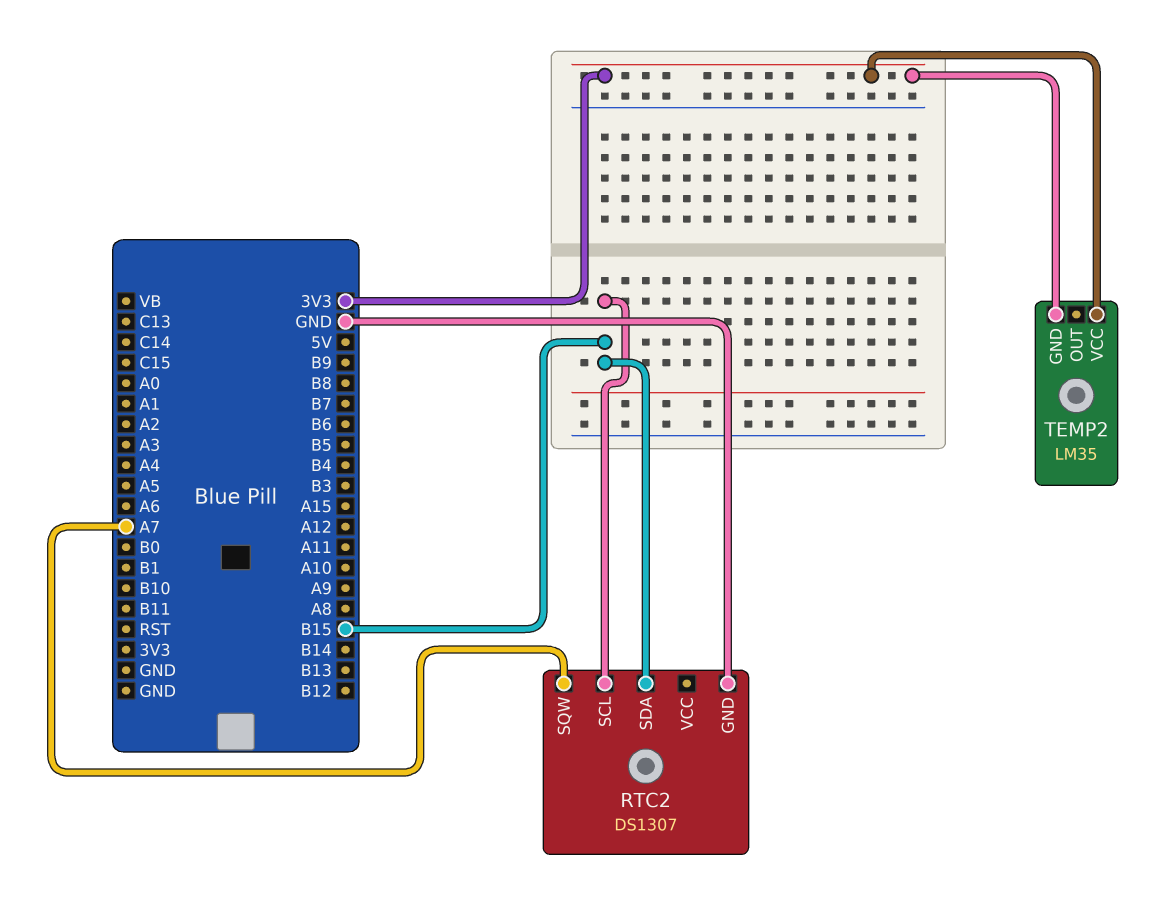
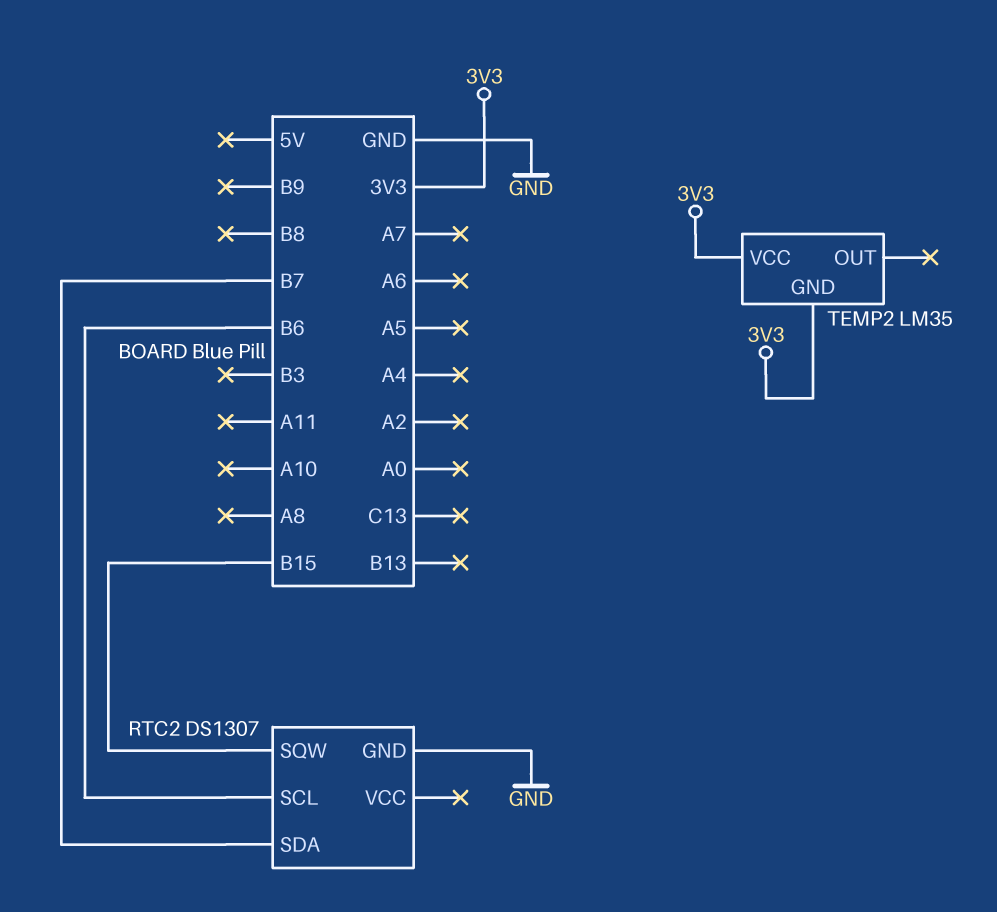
RTC2 pin SCL: B15 -> B6
RTC2 pin SDA: B15 -> B7
RTC2 pin SQW: A7 -> B15

